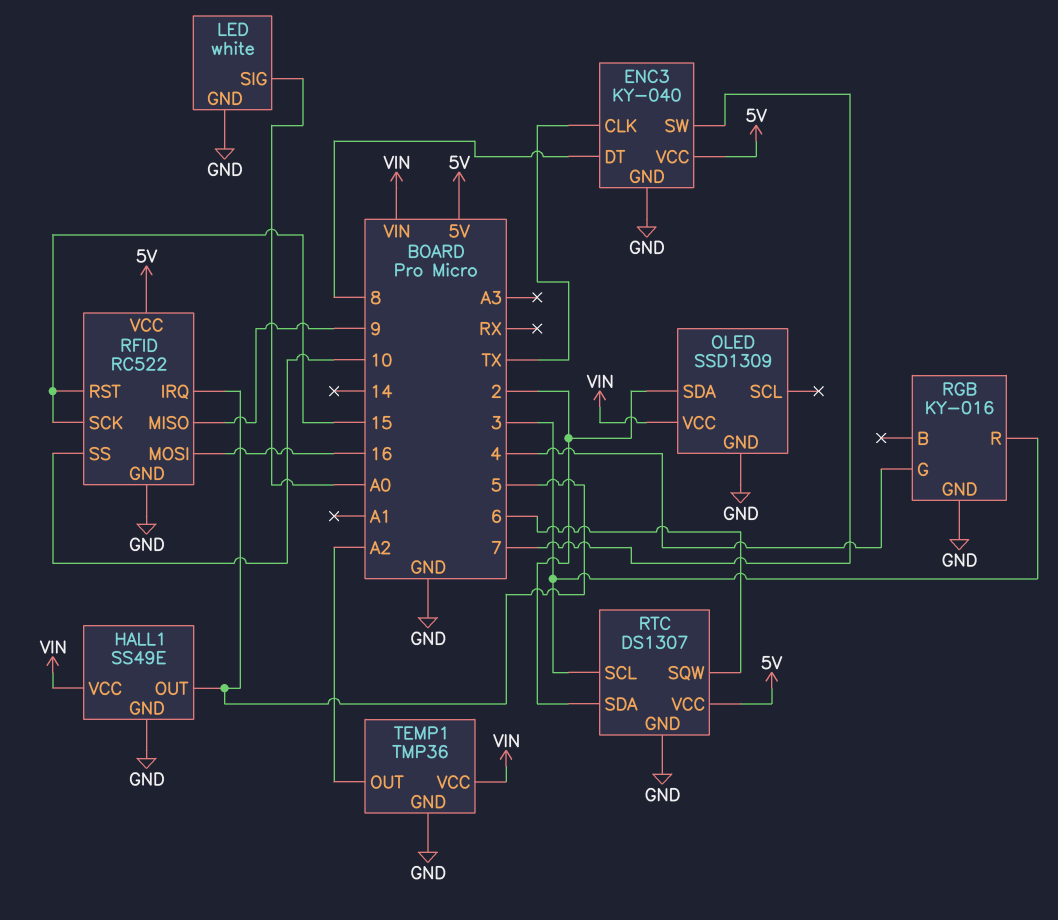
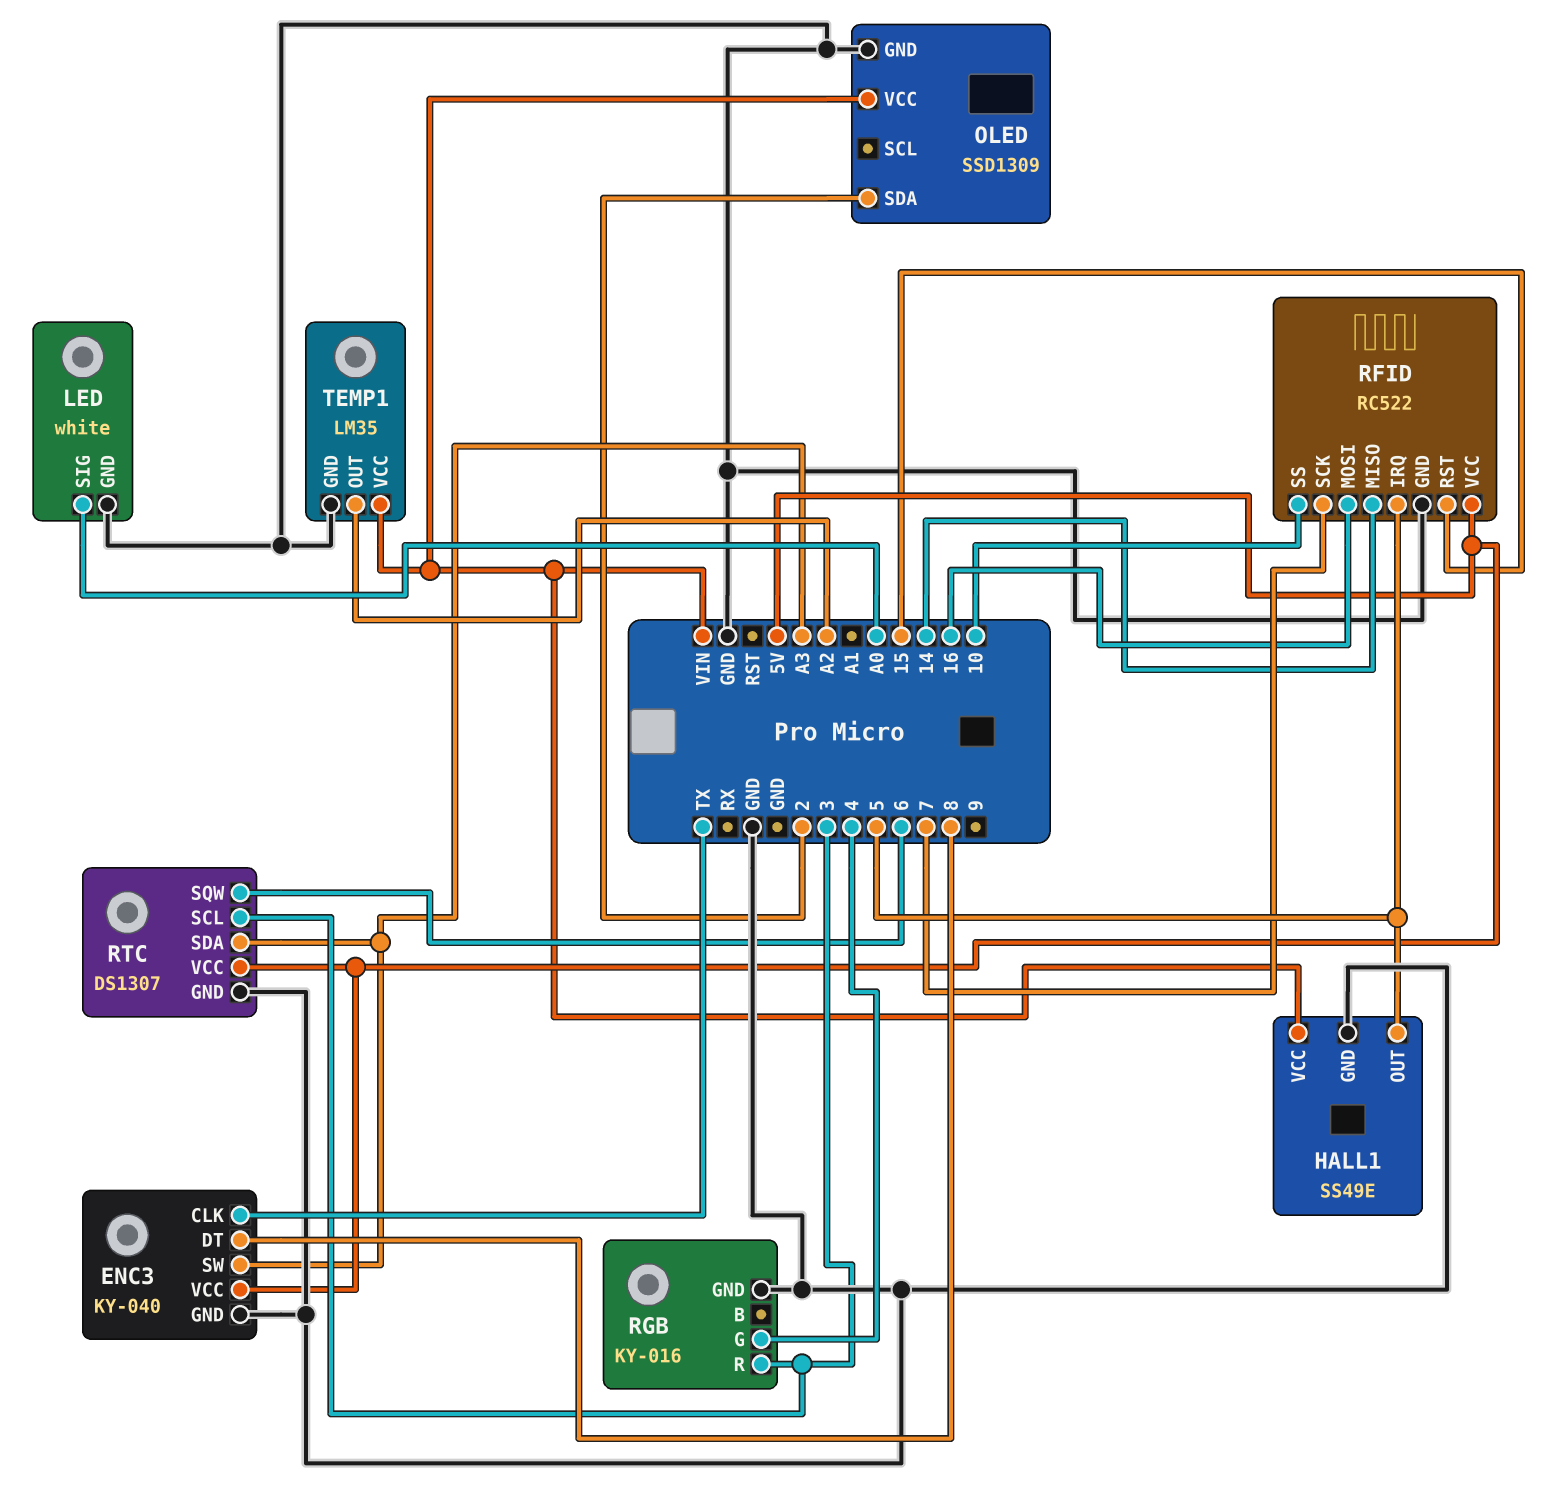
ENC3 pin SW: 7 -> A3
RFID pin MISO: 9 -> 14
RFID pin SCK: 15 -> 7
RTC pin SDA: 2 -> A3
TEMP1: TMP36 -> LM35

